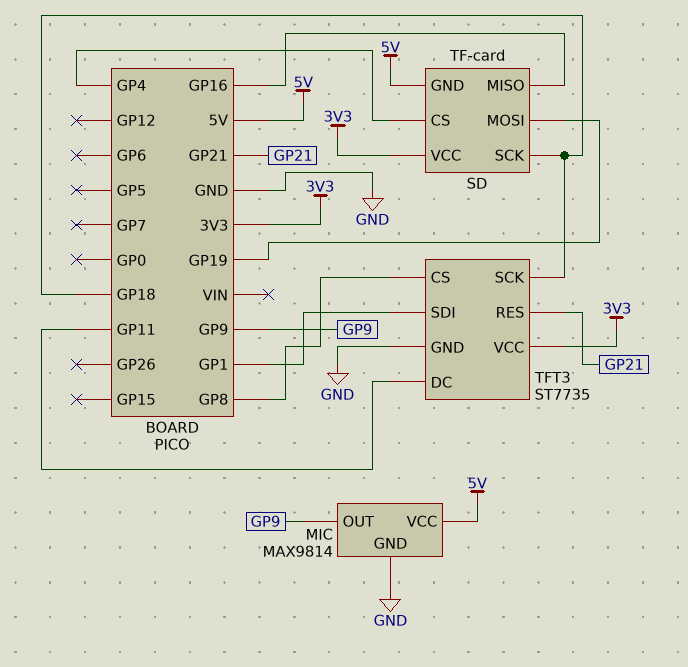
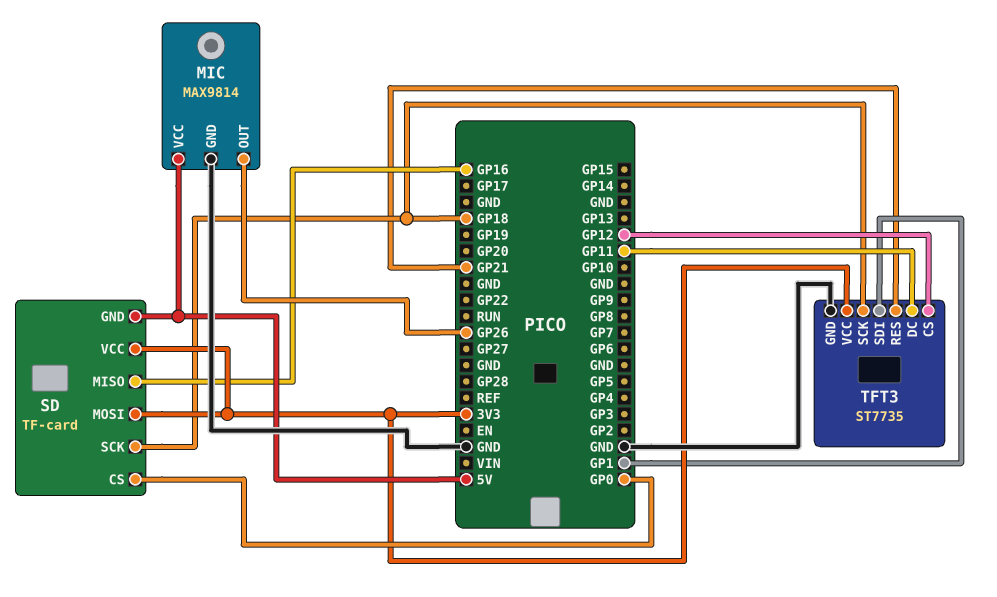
MIC pin OUT: GP9 -> GP26
SD pin CS: GP4 -> GP0
SD pin MOSI: GP19 -> 3V3
TFT3 pin CS: GP8 -> GP12

